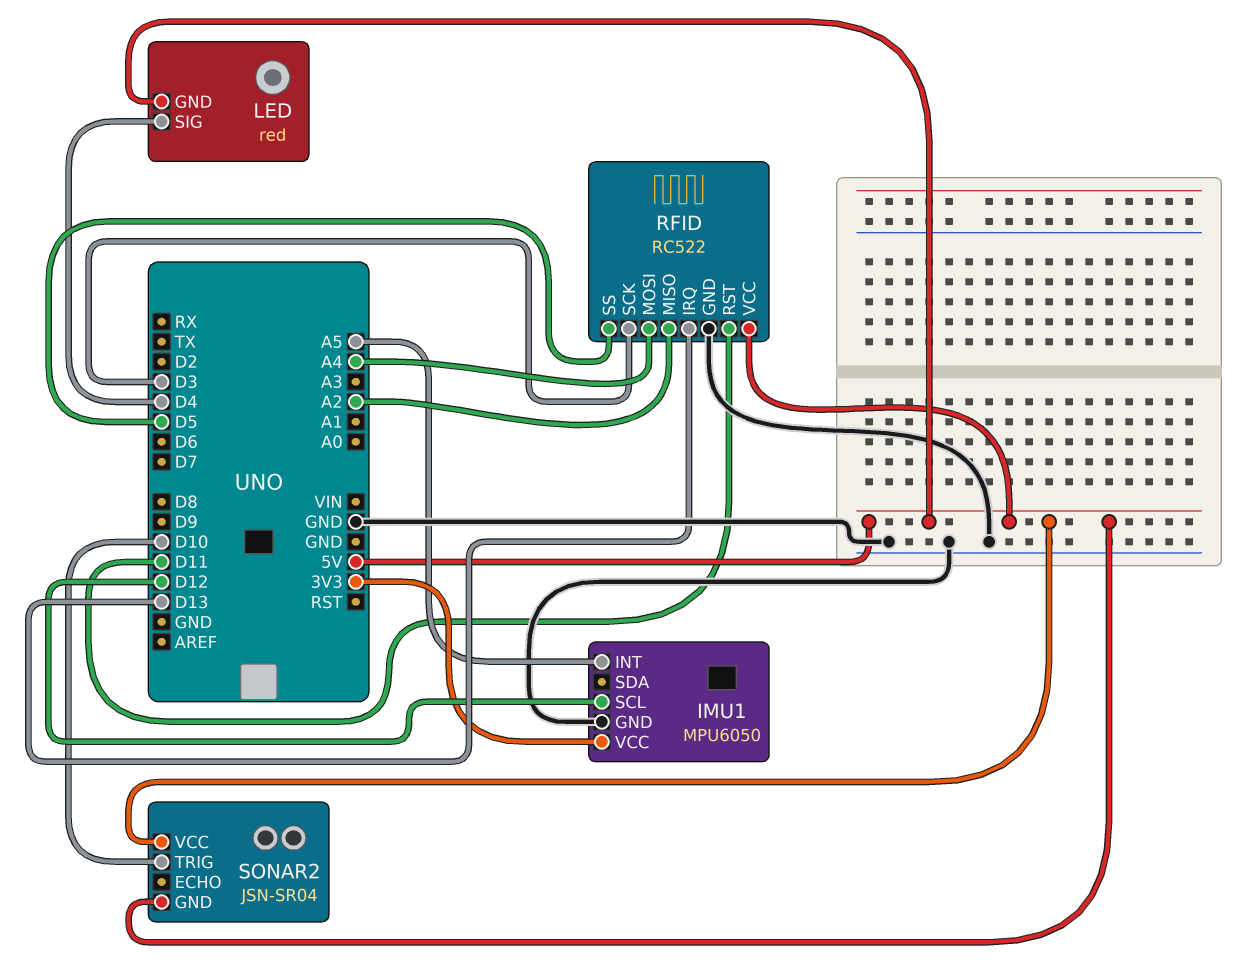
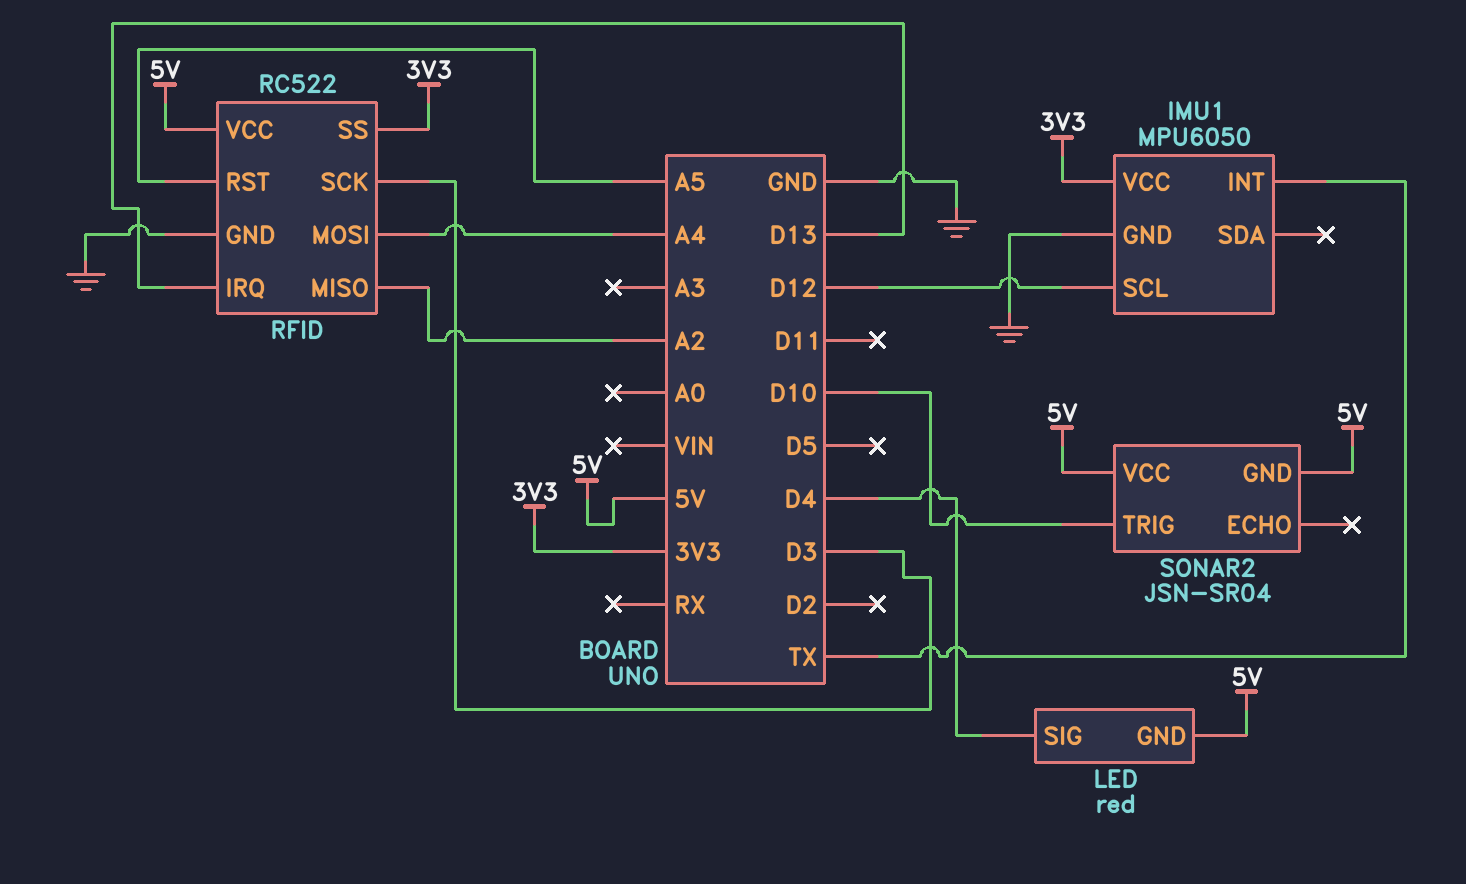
IMU1 pin INT: A5 -> TX
RFID pin RST: D11 -> A5
RFID pin SS: D5 -> 3V3

